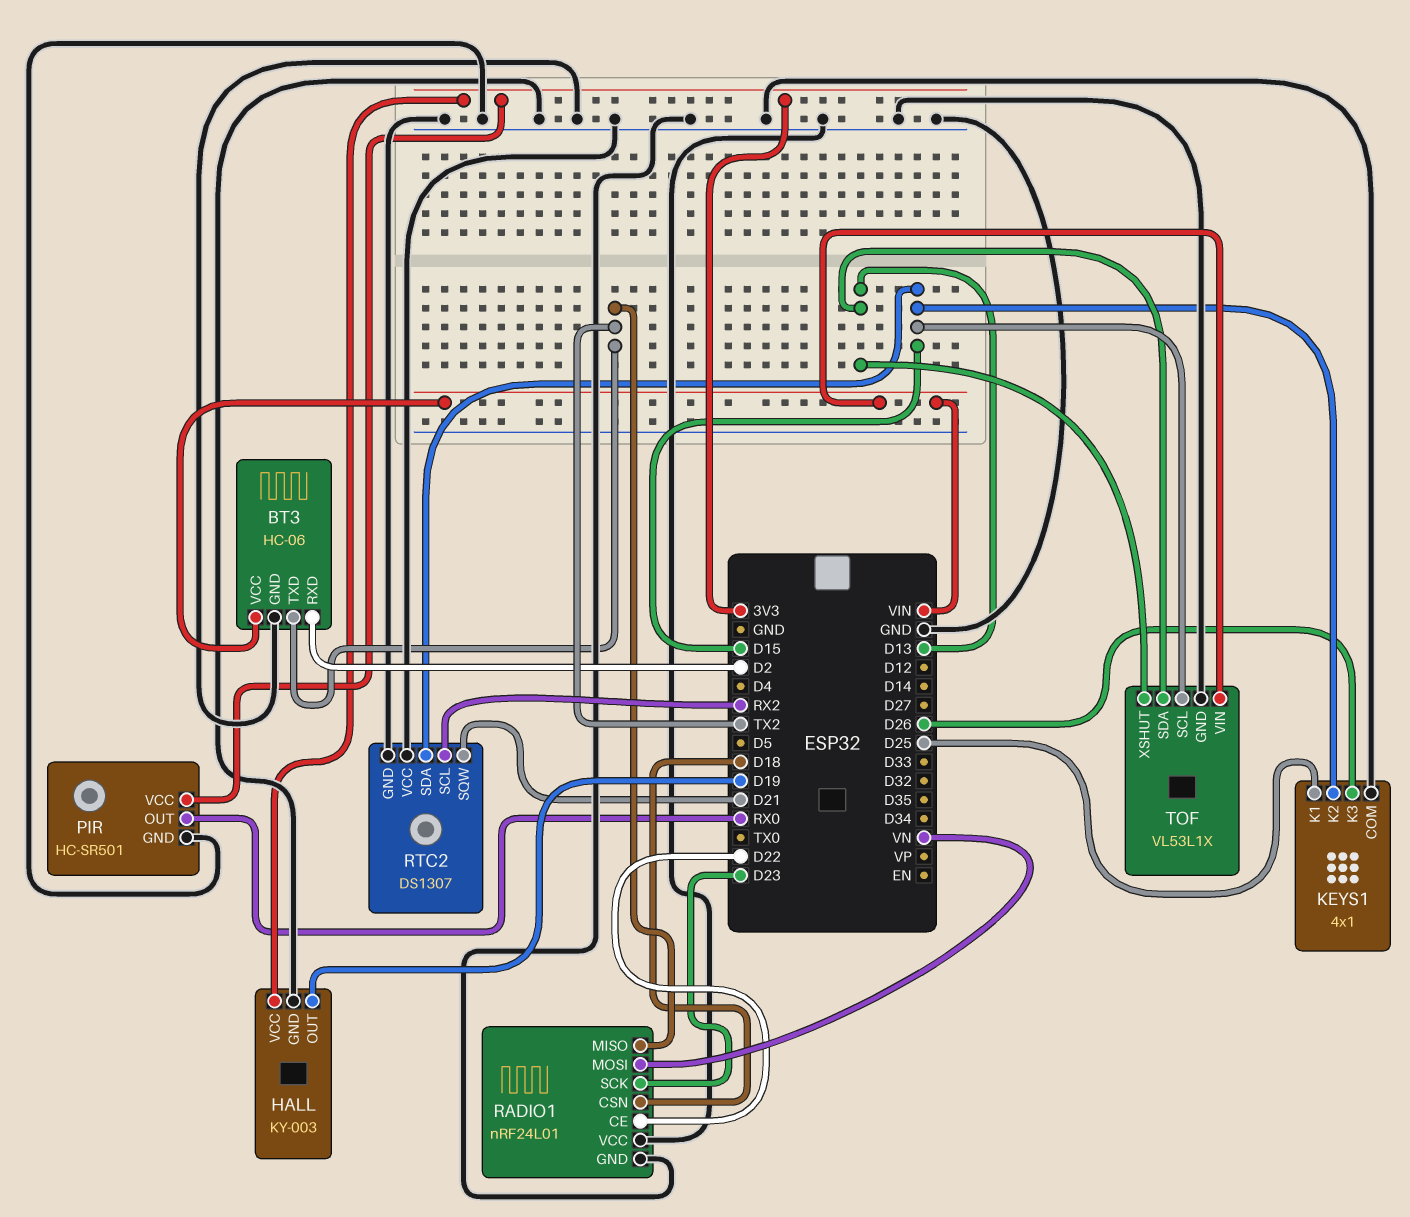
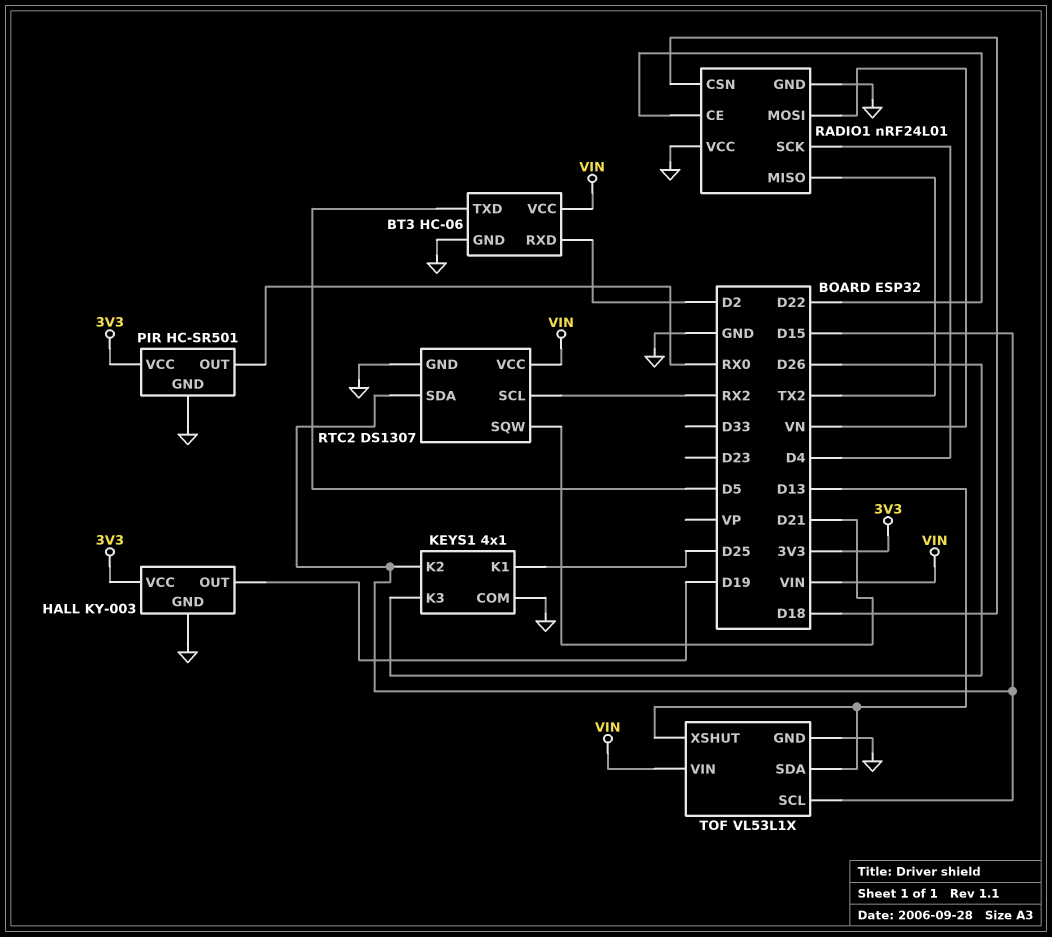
BT3 pin TXD: TX2 -> D5
RADIO1 pin SCK: D23 -> D4
RTC2 pin VCC: GND -> VIN

